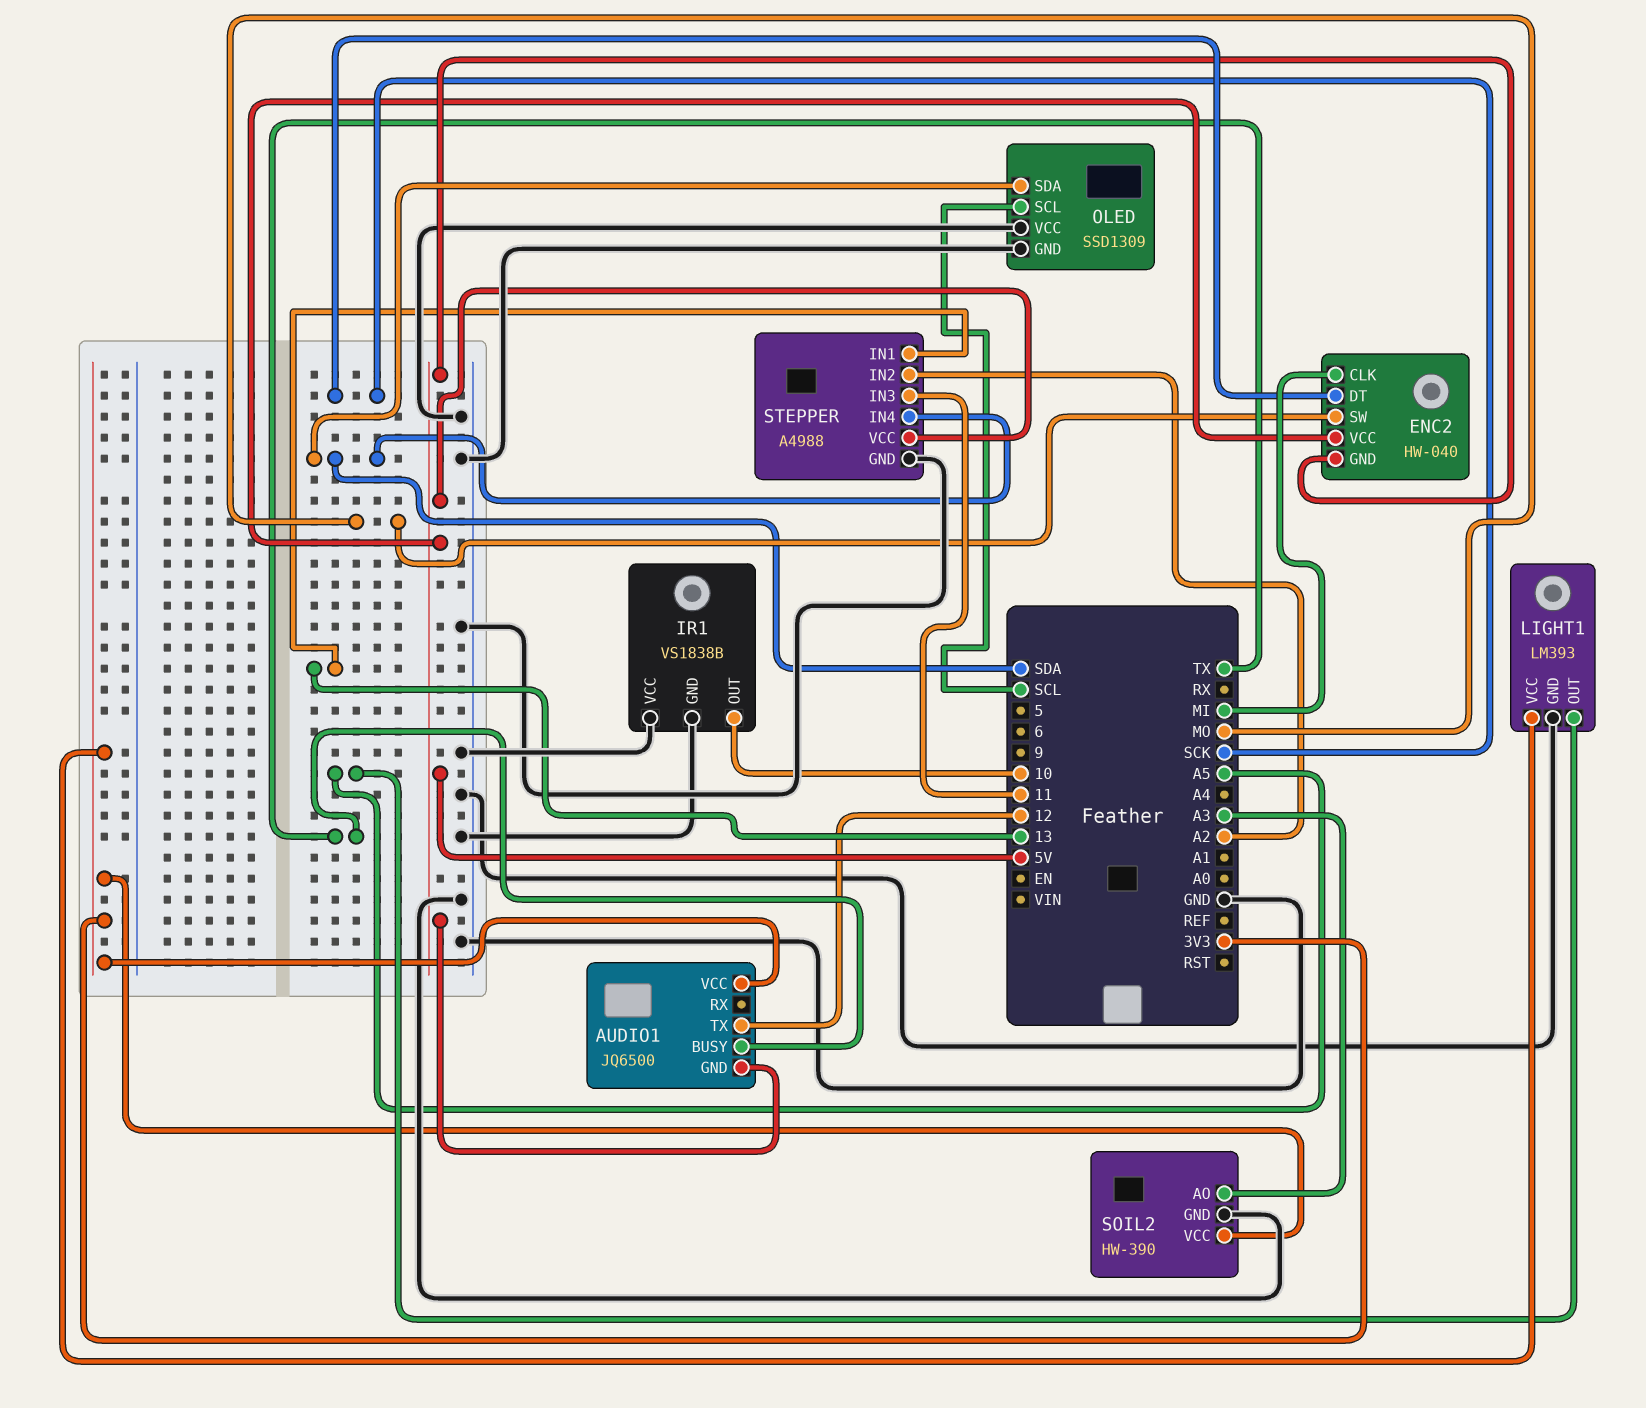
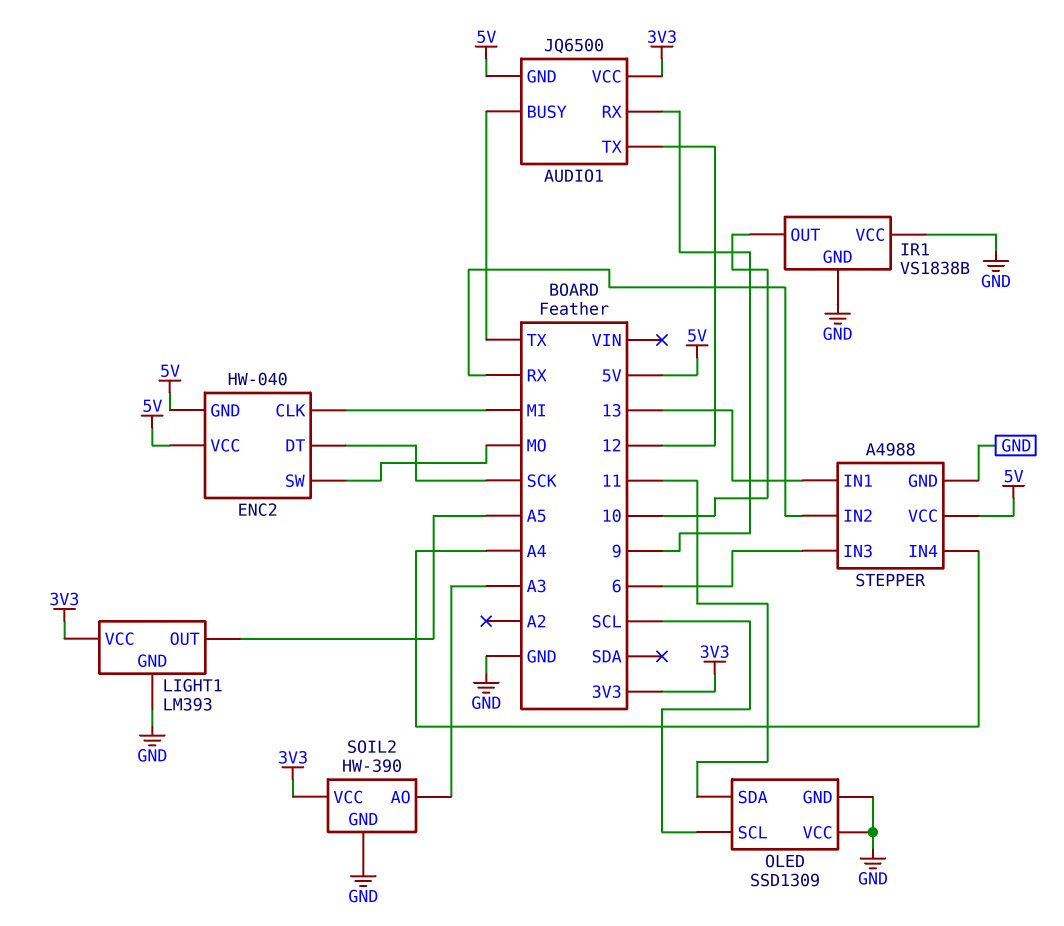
AUDIO1 pin RX: none -> 9
OLED pin SDA: SDA -> 11
STEPPER pin IN2: A2 -> RX
STEPPER pin IN3: 11 -> 6
STEPPER pin IN4: SDA -> A4

